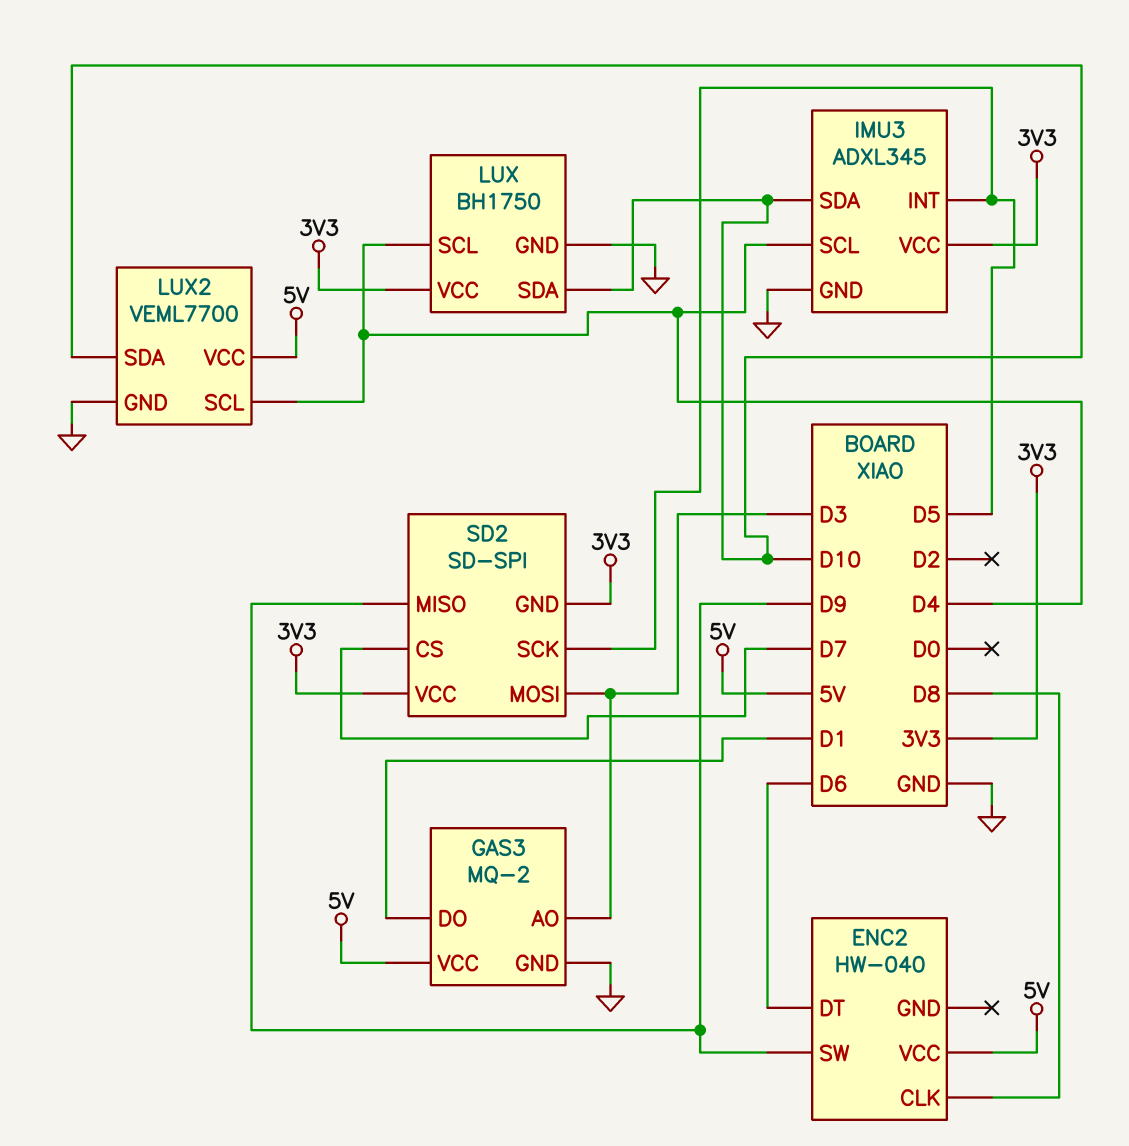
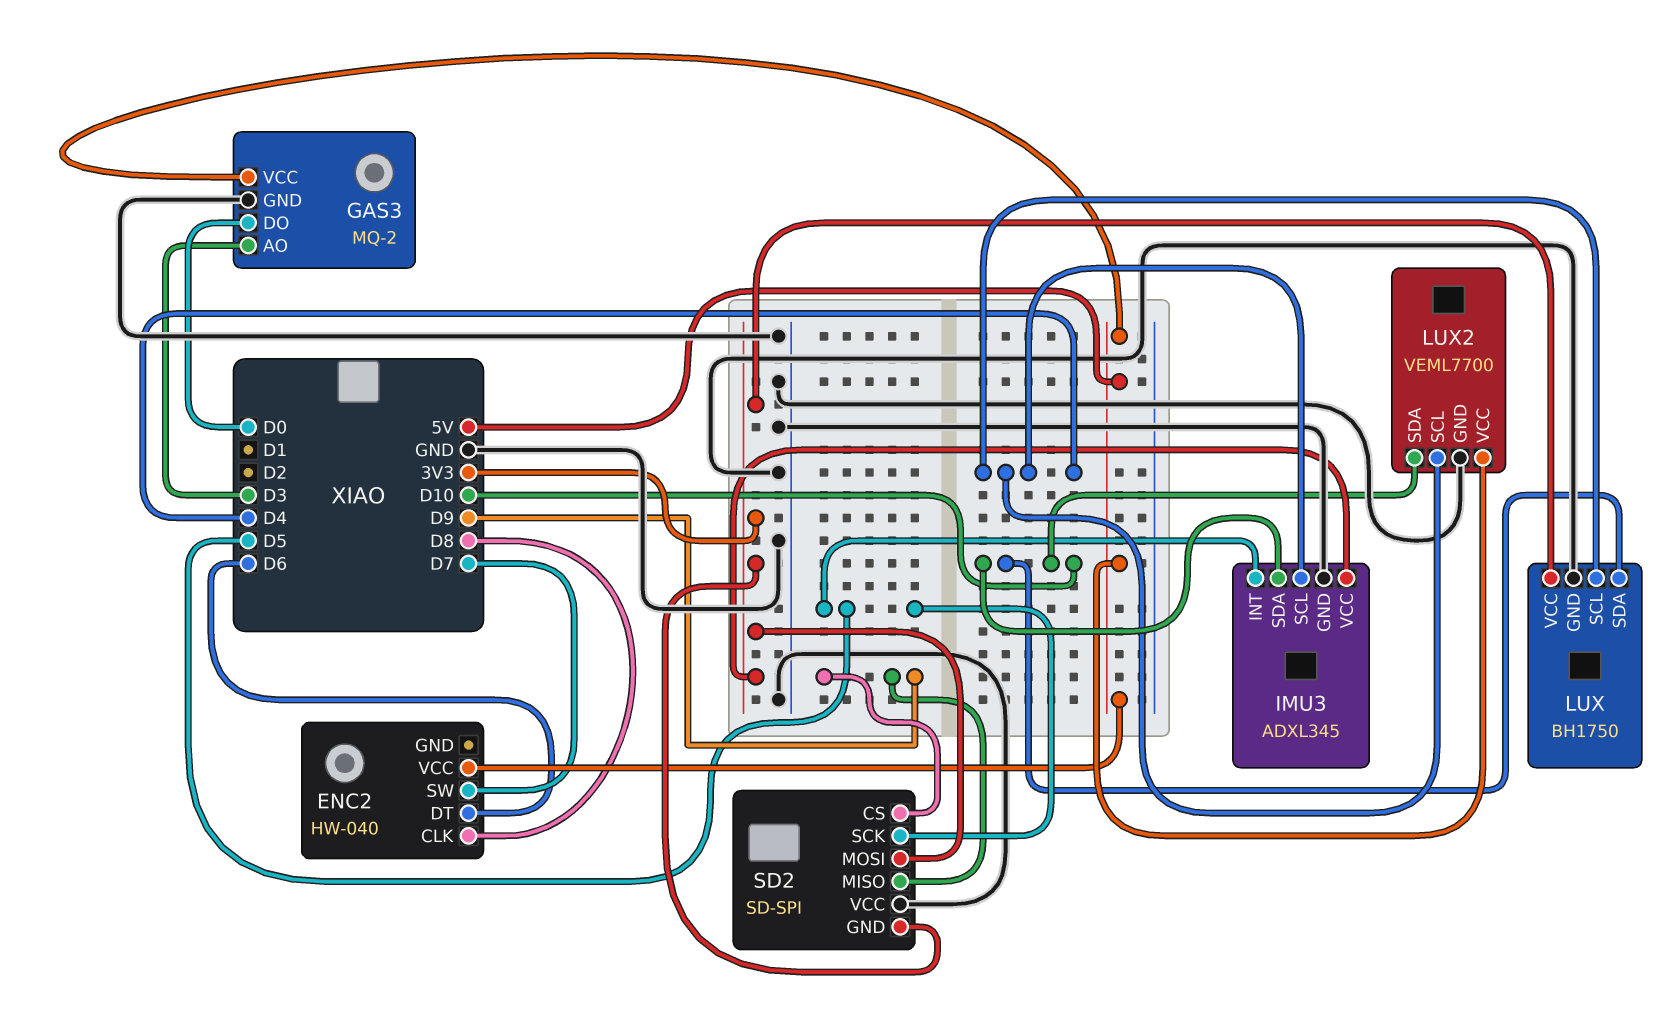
ENC2 pin SW: D9 -> D7
GAS3 pin DO: D1 -> D0
SD2 pin CS: D7 -> D9
SD2 pin MOSI: D3 -> 3V3
SD2 pin VCC: 3V3 -> GND

